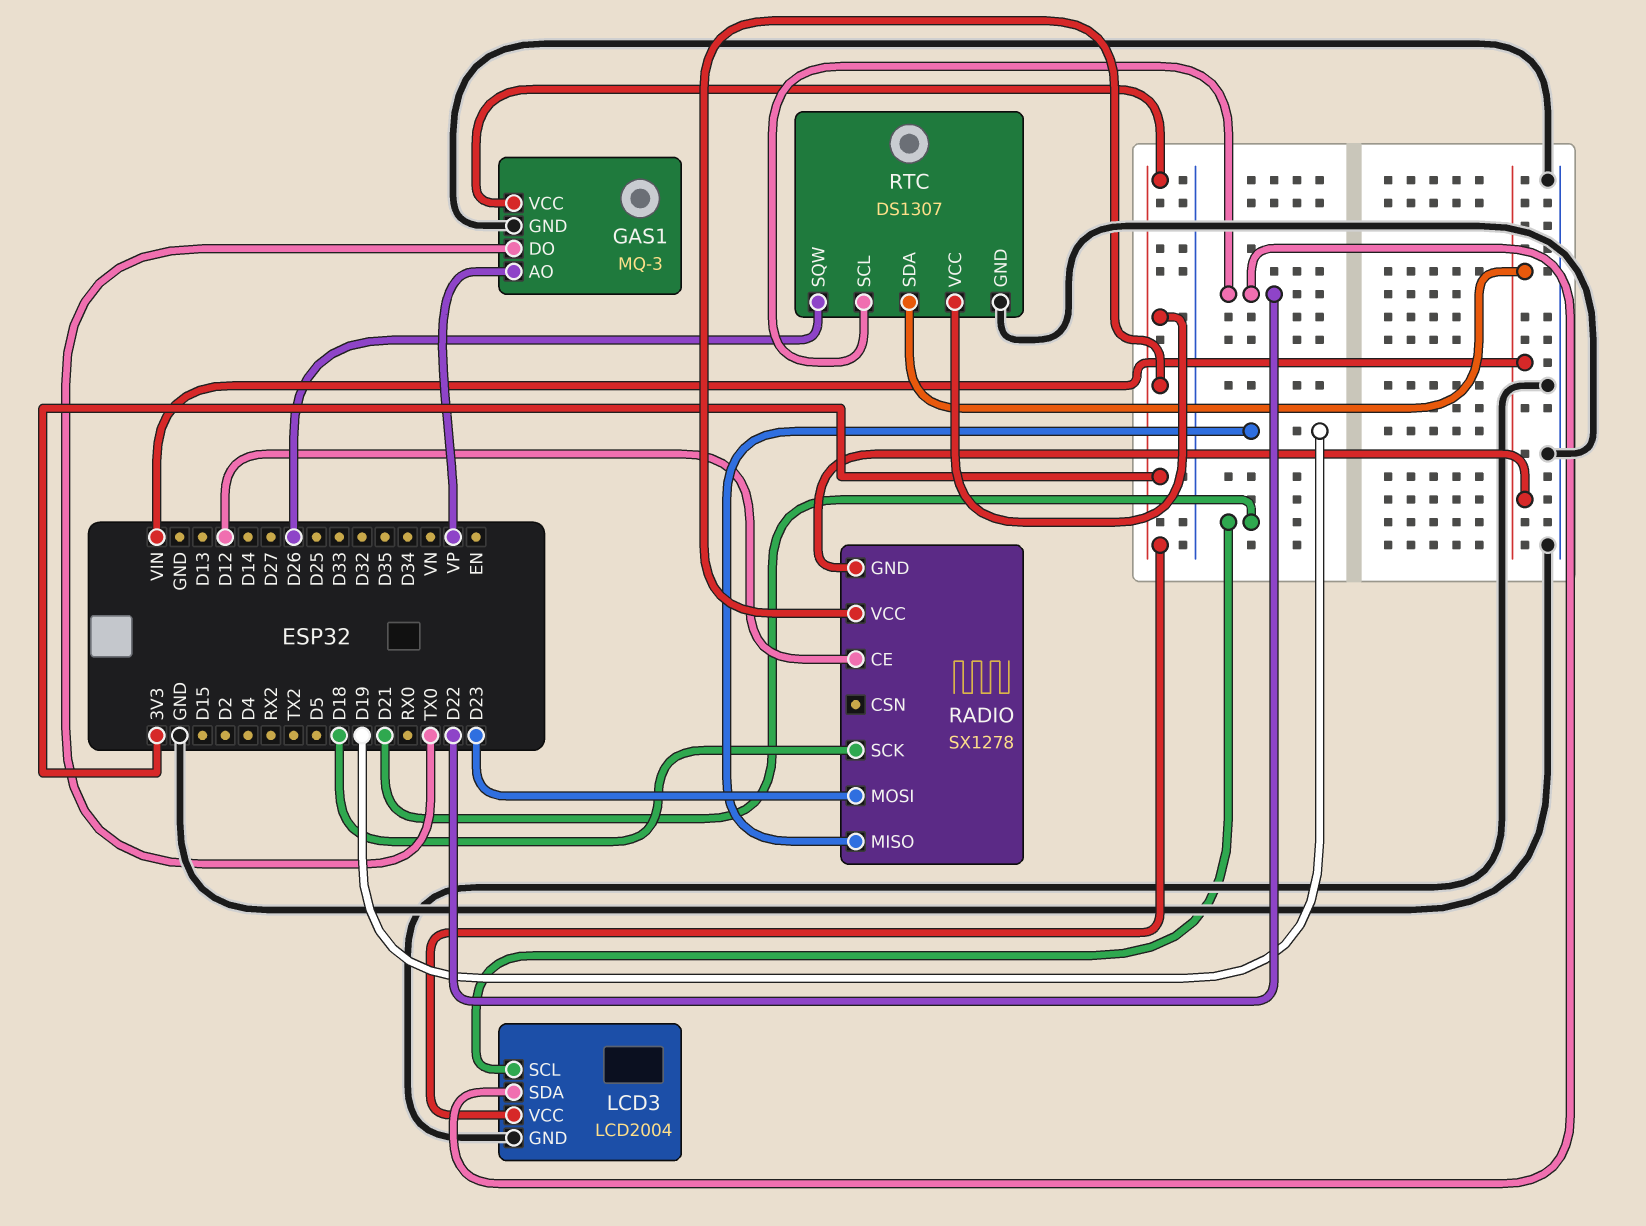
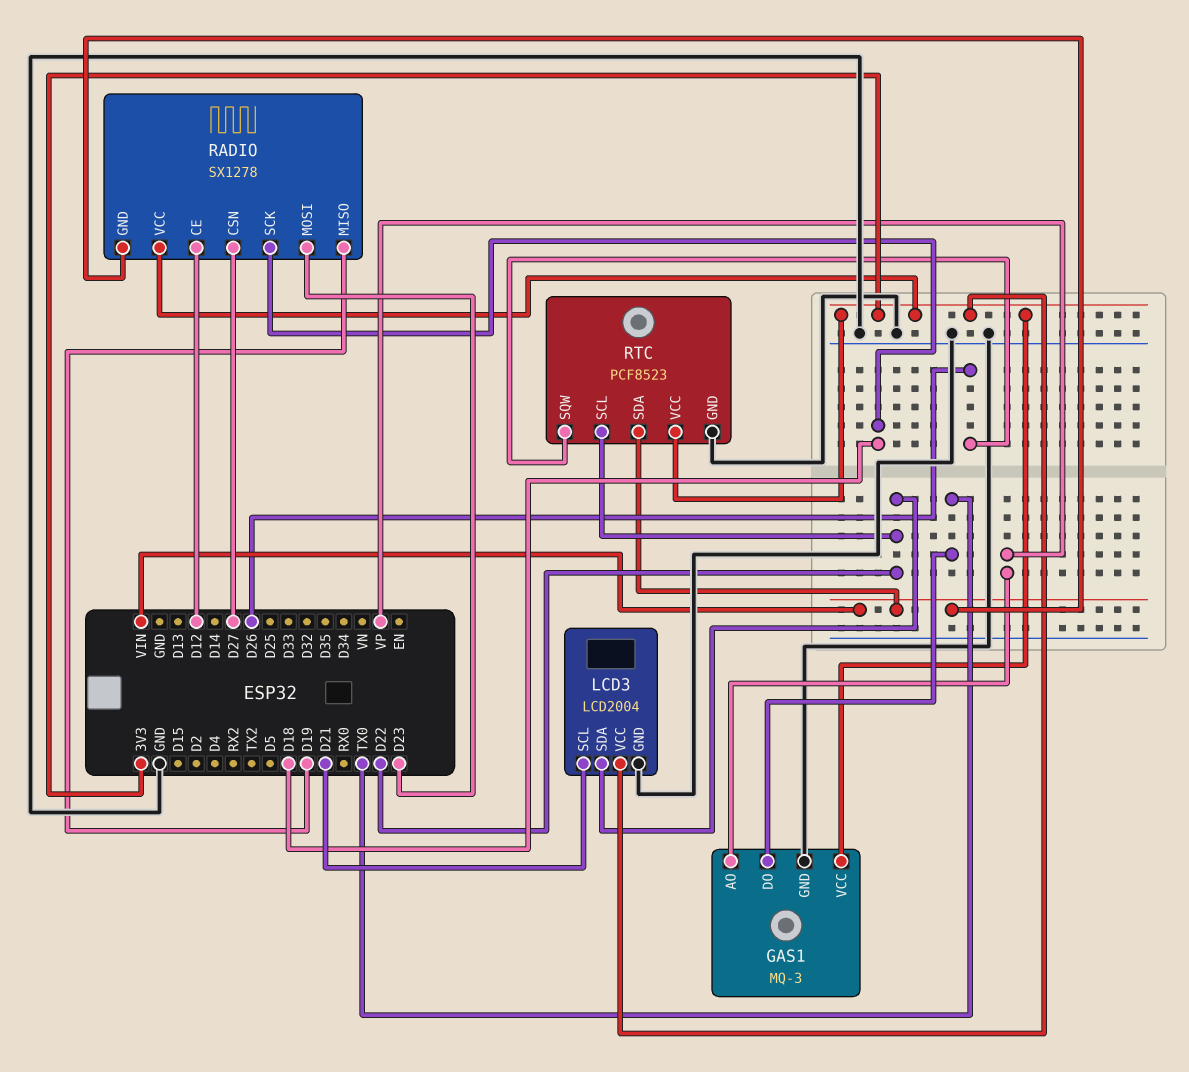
RADIO pin CSN: none -> D27
RTC: DS1307 -> PCF8523

